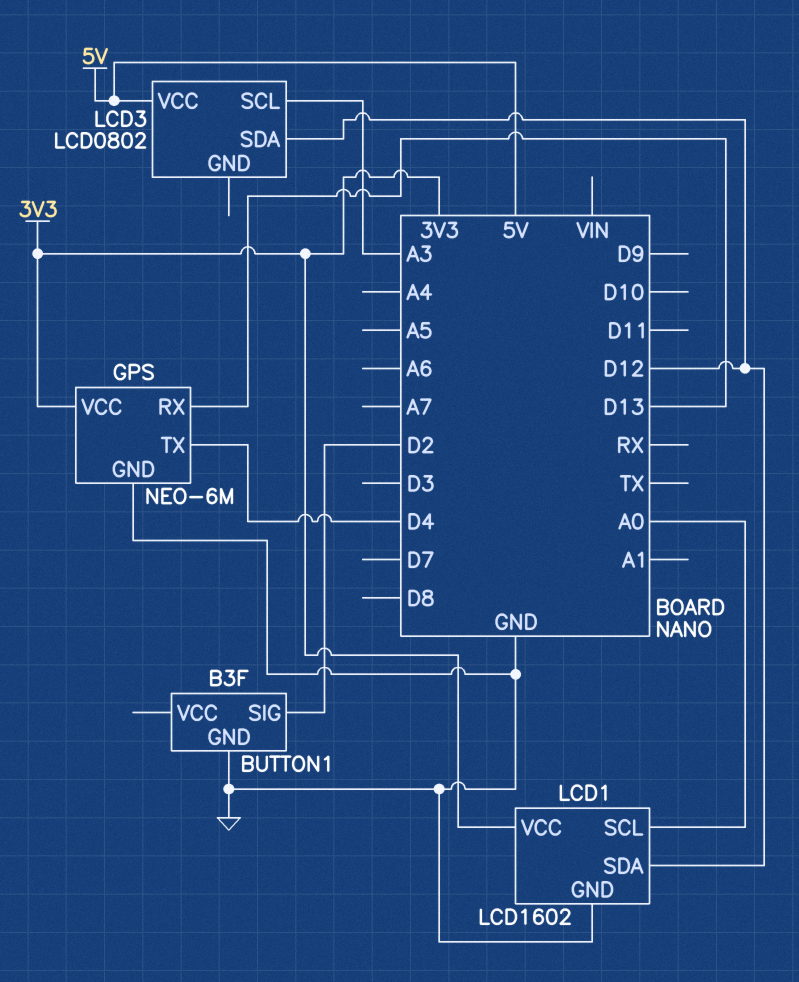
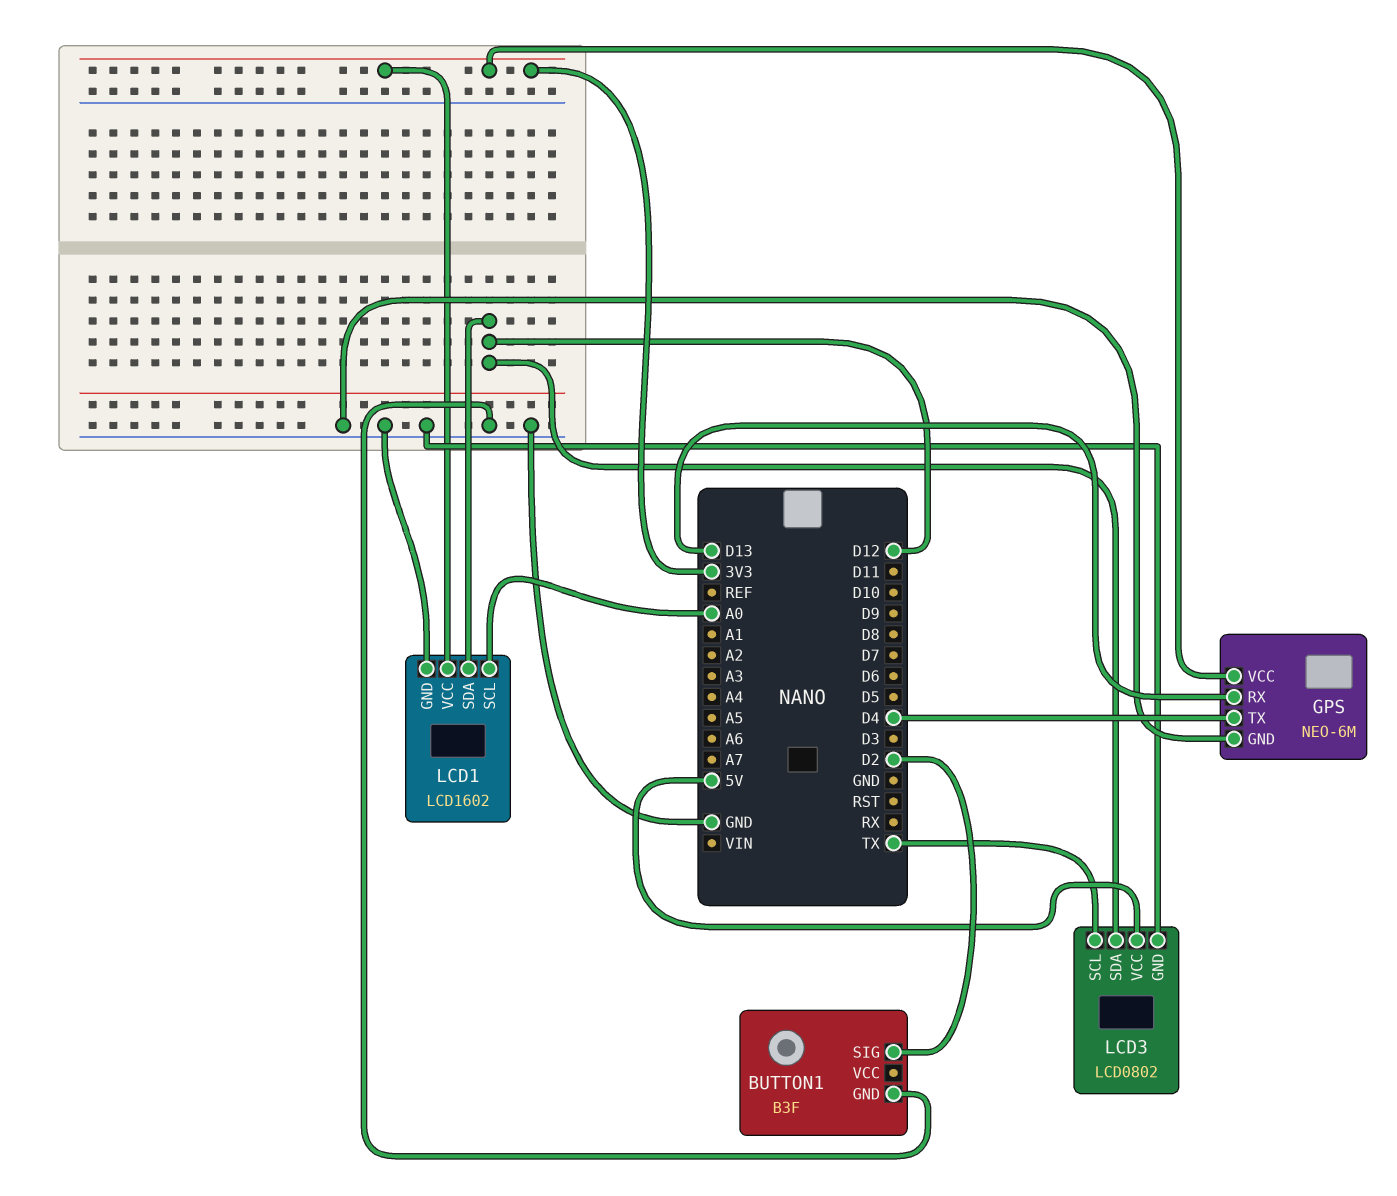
LCD3 pin GND: none -> GND
LCD3 pin SCL: A3 -> TX

